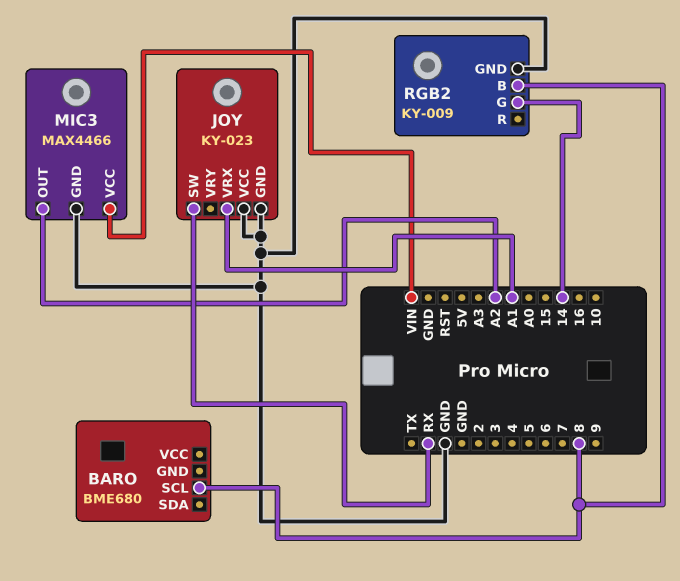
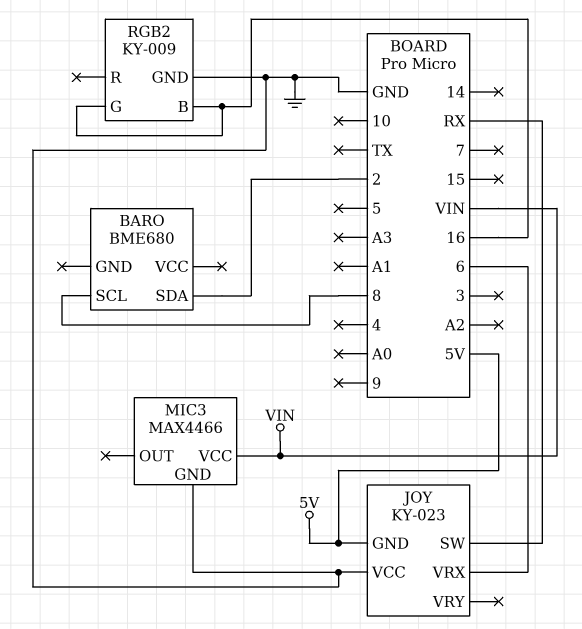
BARO pin SDA: none -> 2
JOY pin GND: GND -> 5V
JOY pin VRX: A1 -> 6
MIC3 pin OUT: A2 -> none
RGB2 pin B: 8 -> 16
RGB2 pin G: 14 -> 16

